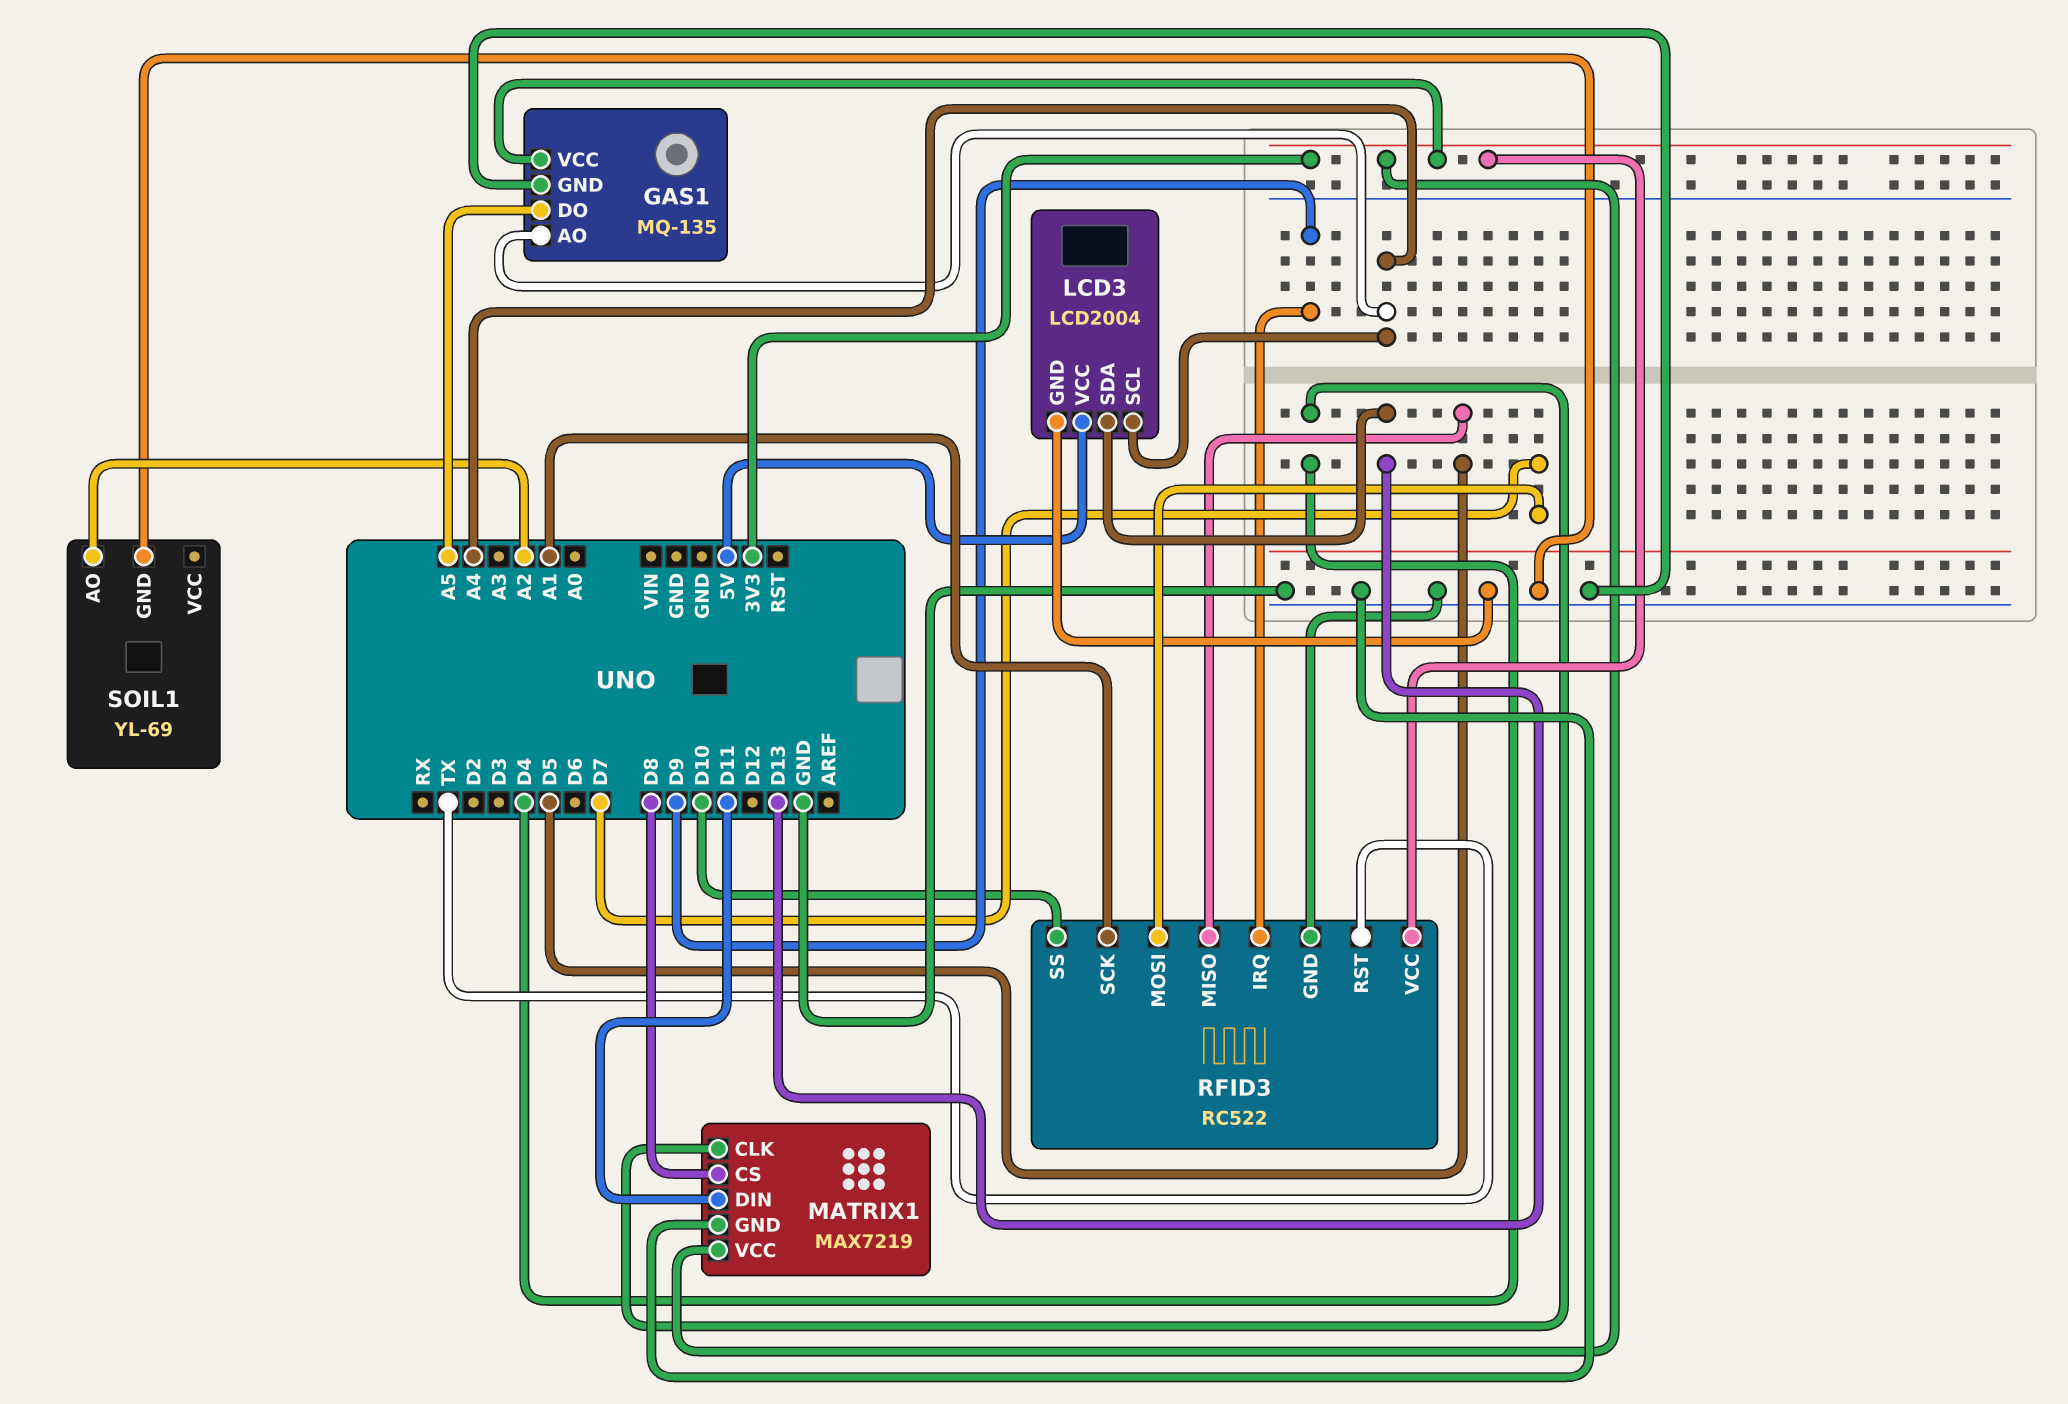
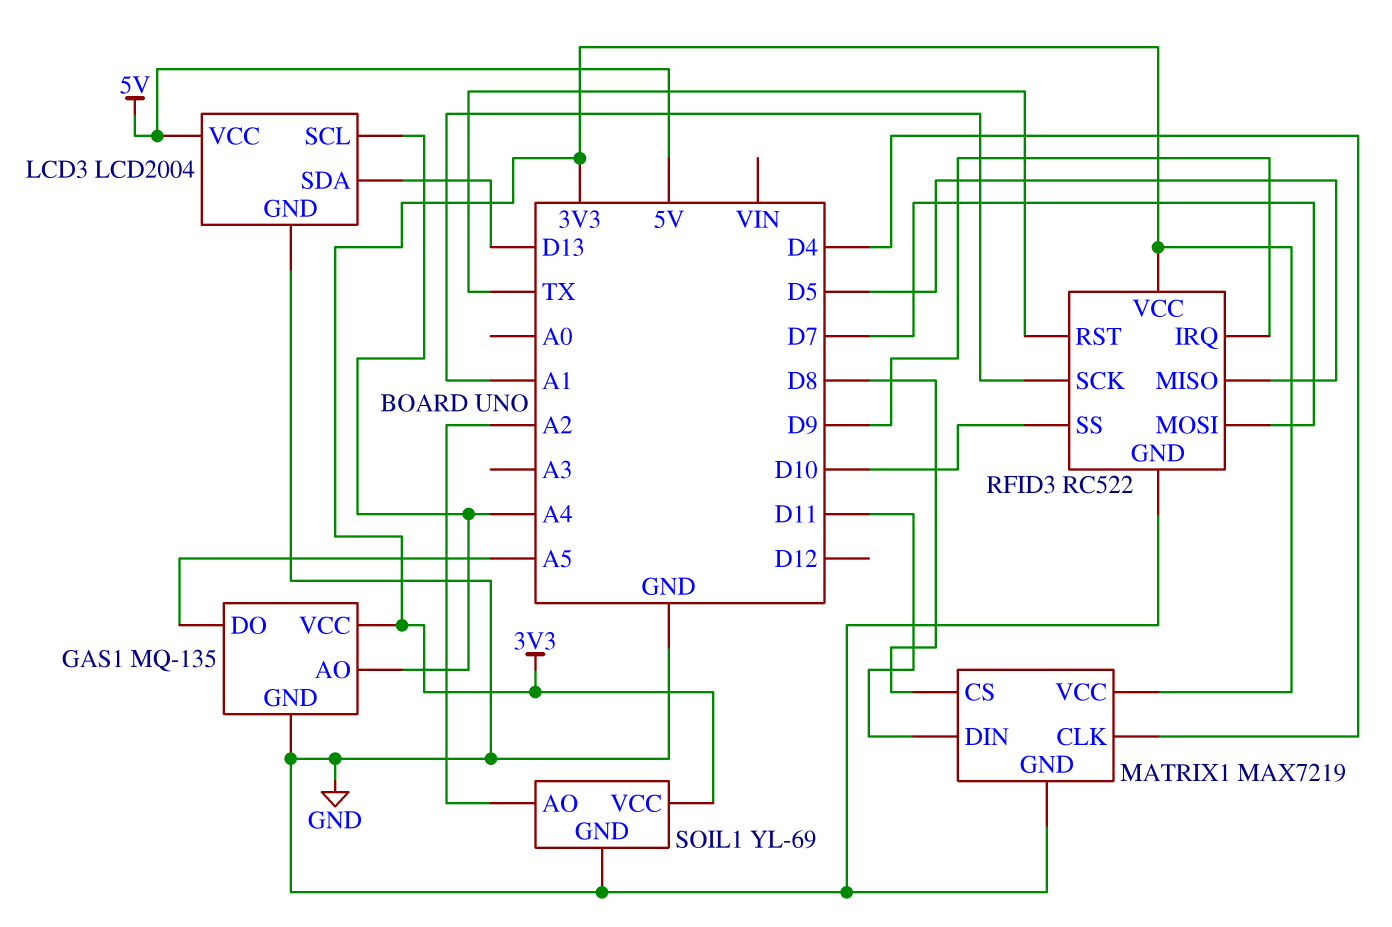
SOIL1 pin VCC: none -> 3V3

